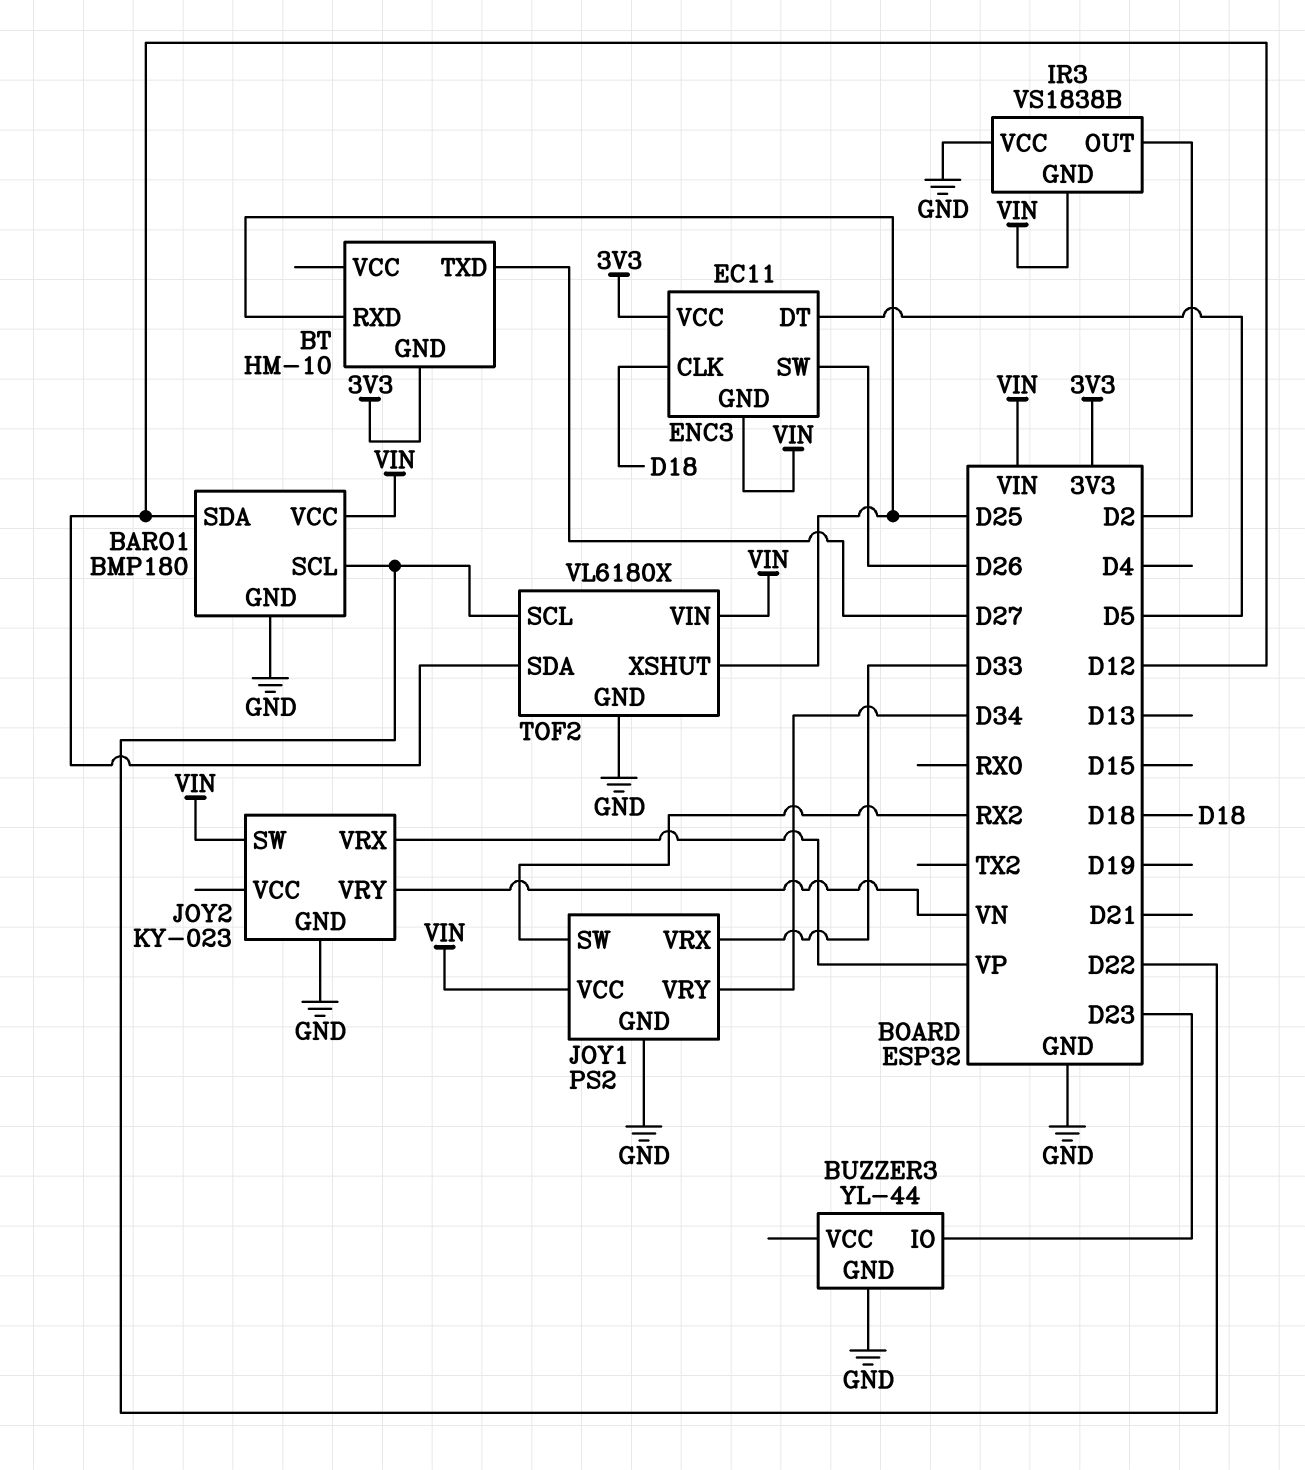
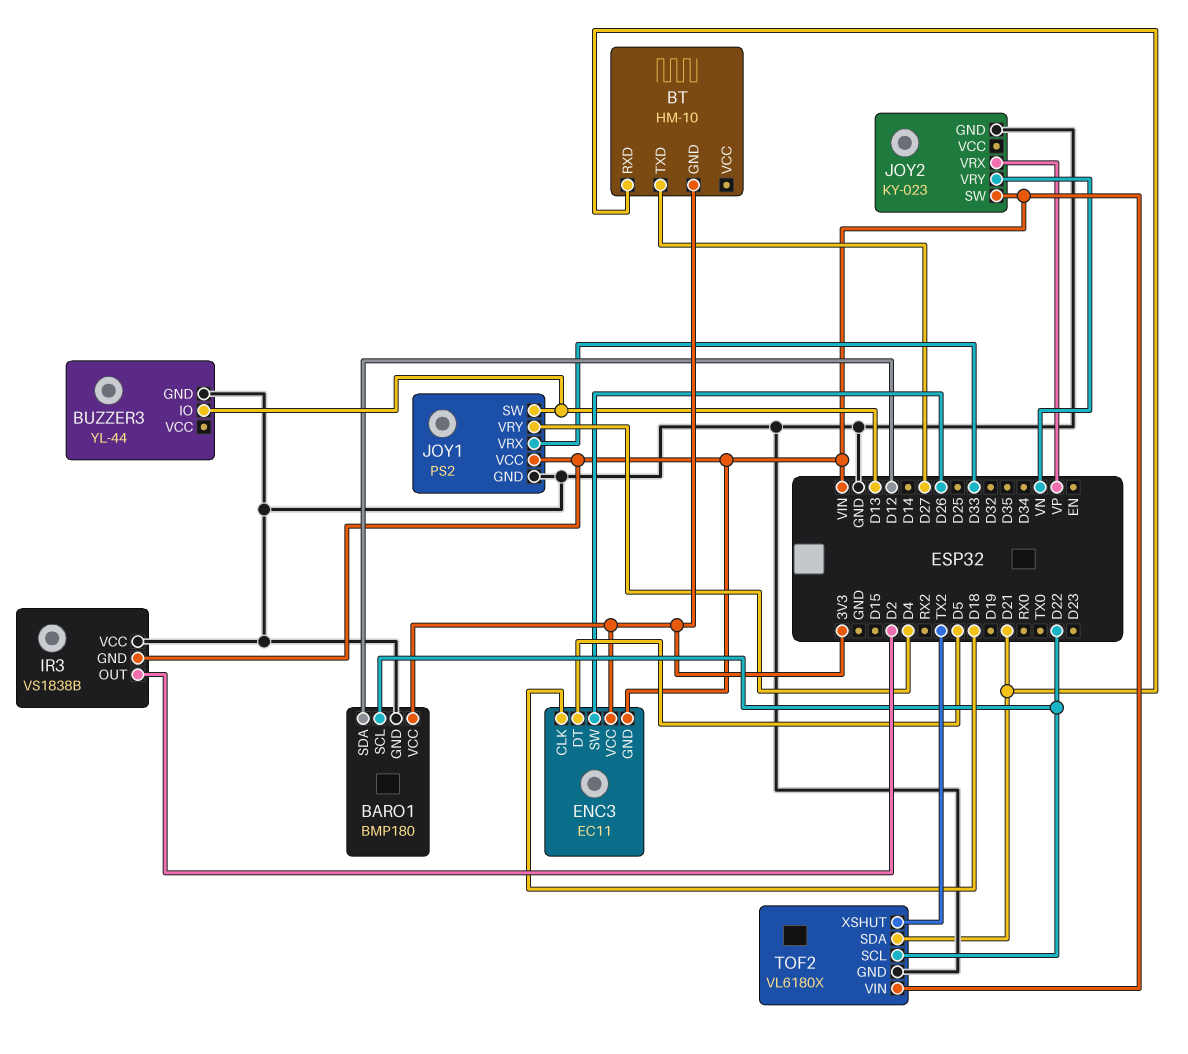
BARO1 pin VCC: VIN -> 3V3
BT pin RXD: D25 -> D21
BUZZER3 pin IO: D23 -> D13
JOY1 pin SW: RX2 -> D13
JOY1 pin VRY: D34 -> D4
TOF2 pin SDA: D12 -> D21
TOF2 pin XSHUT: D25 -> TX2

